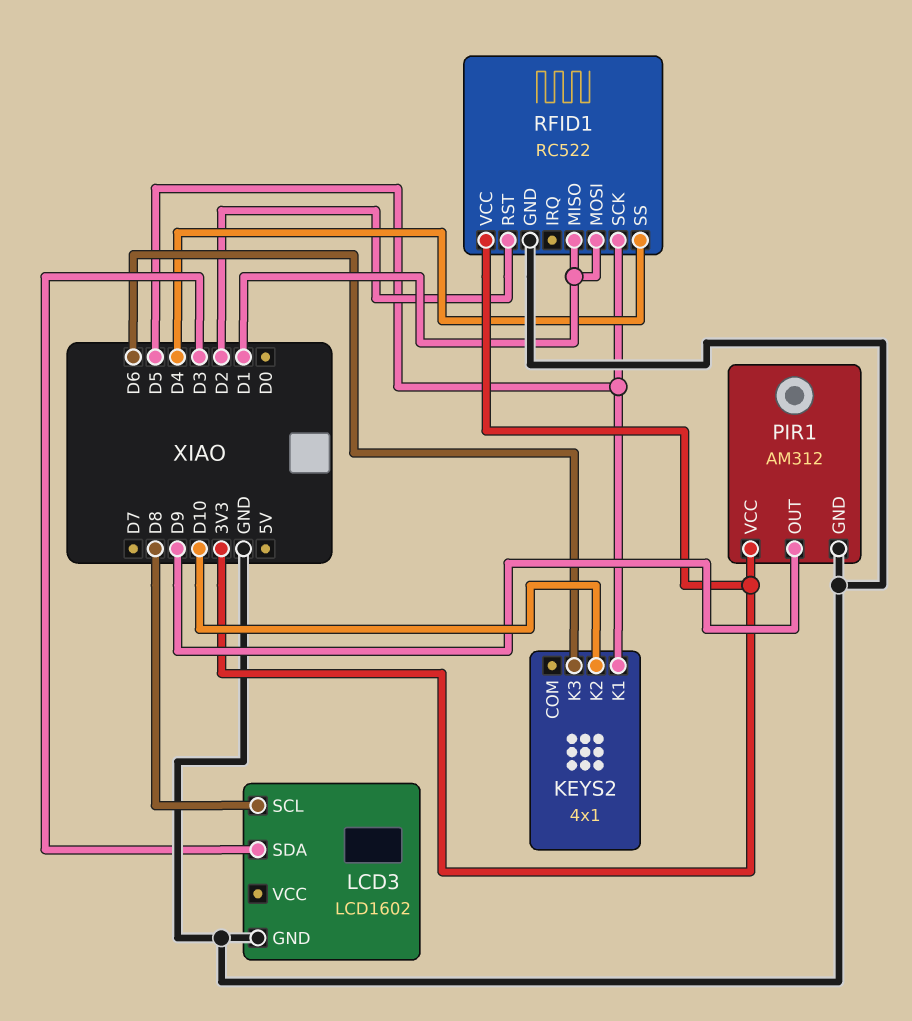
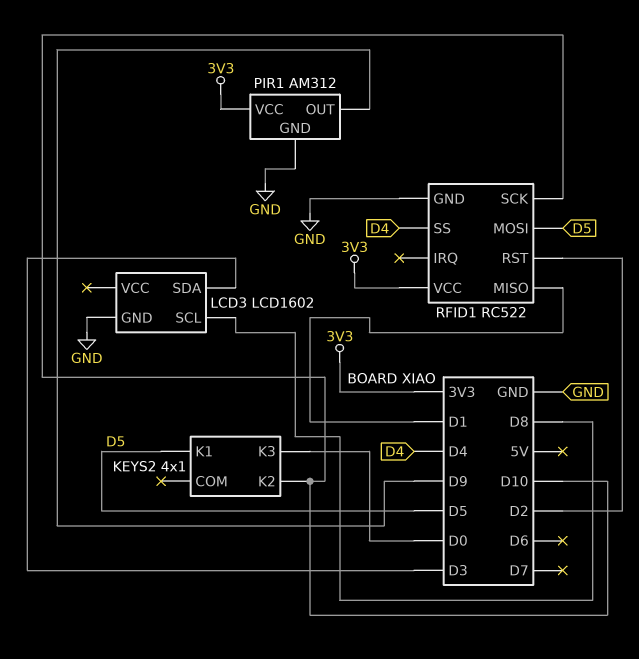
KEYS2 pin K3: D6 -> D0
RFID1 pin MOSI: D1 -> D5
RFID1 pin SCK: D5 -> D10

